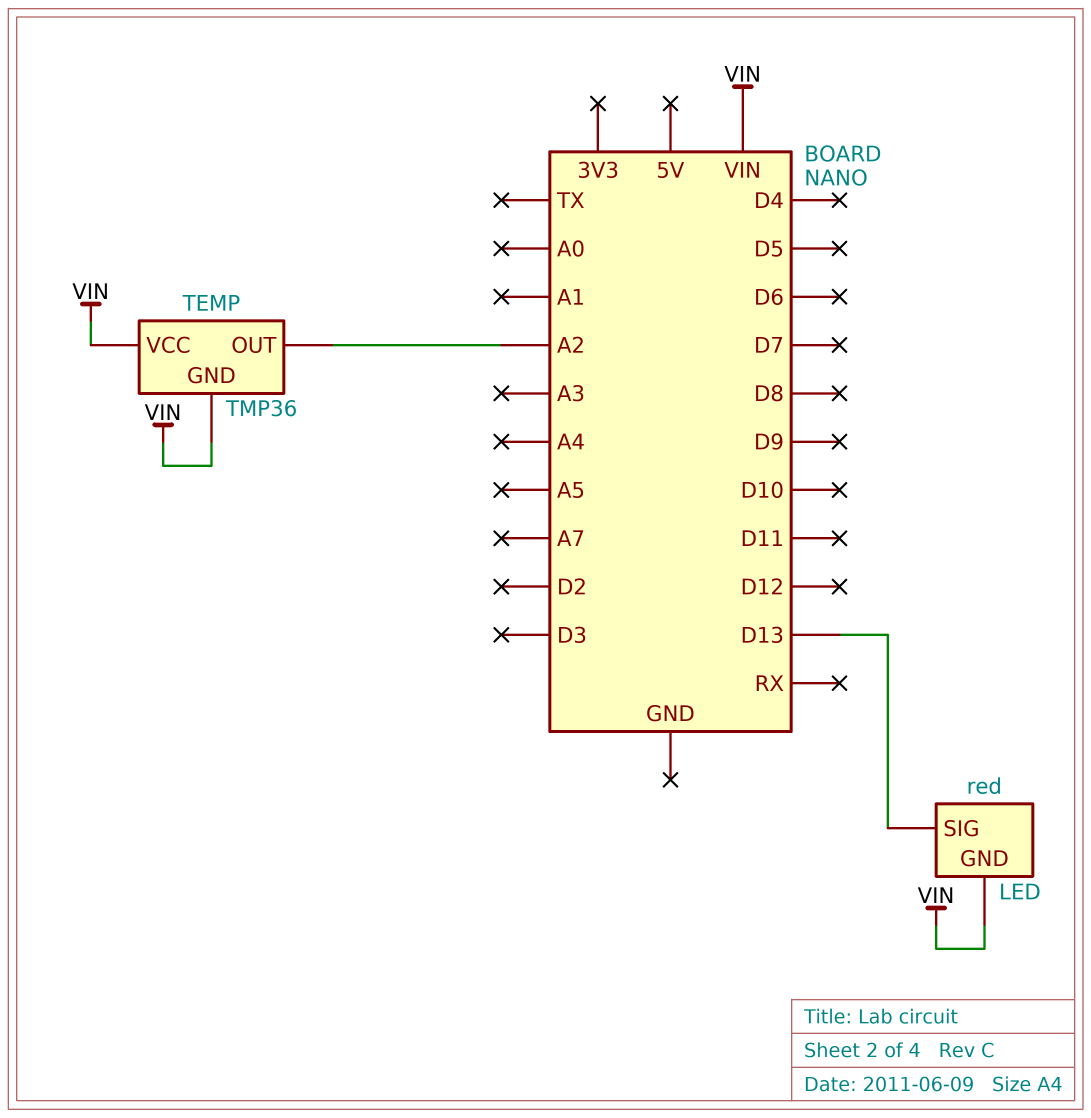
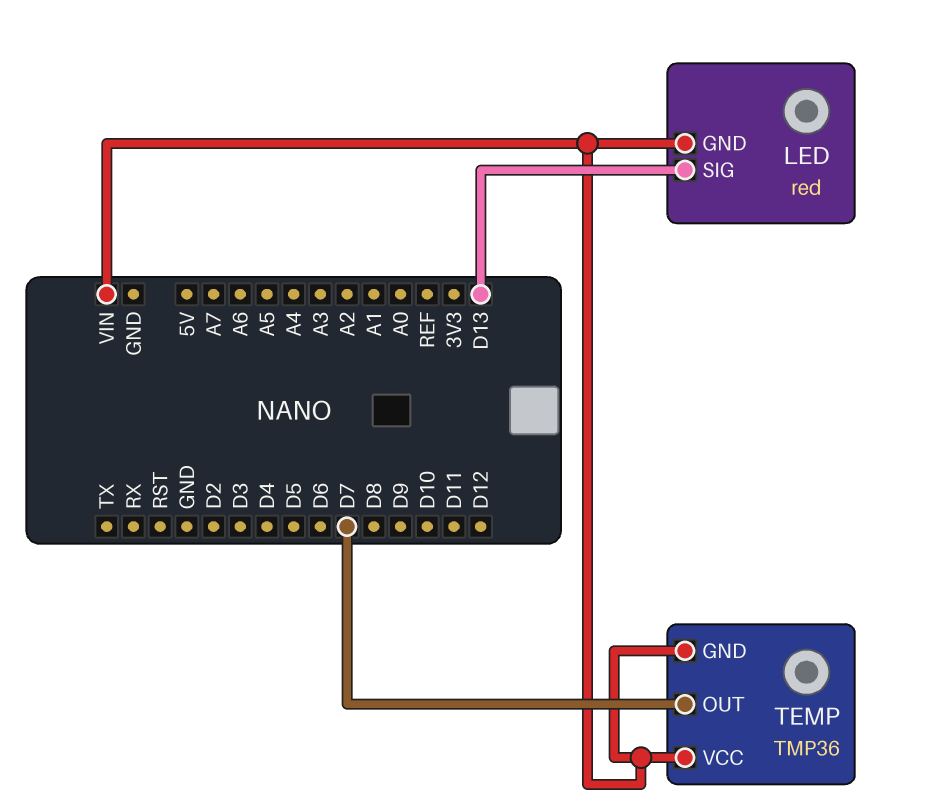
TEMP pin OUT: A2 -> D7

